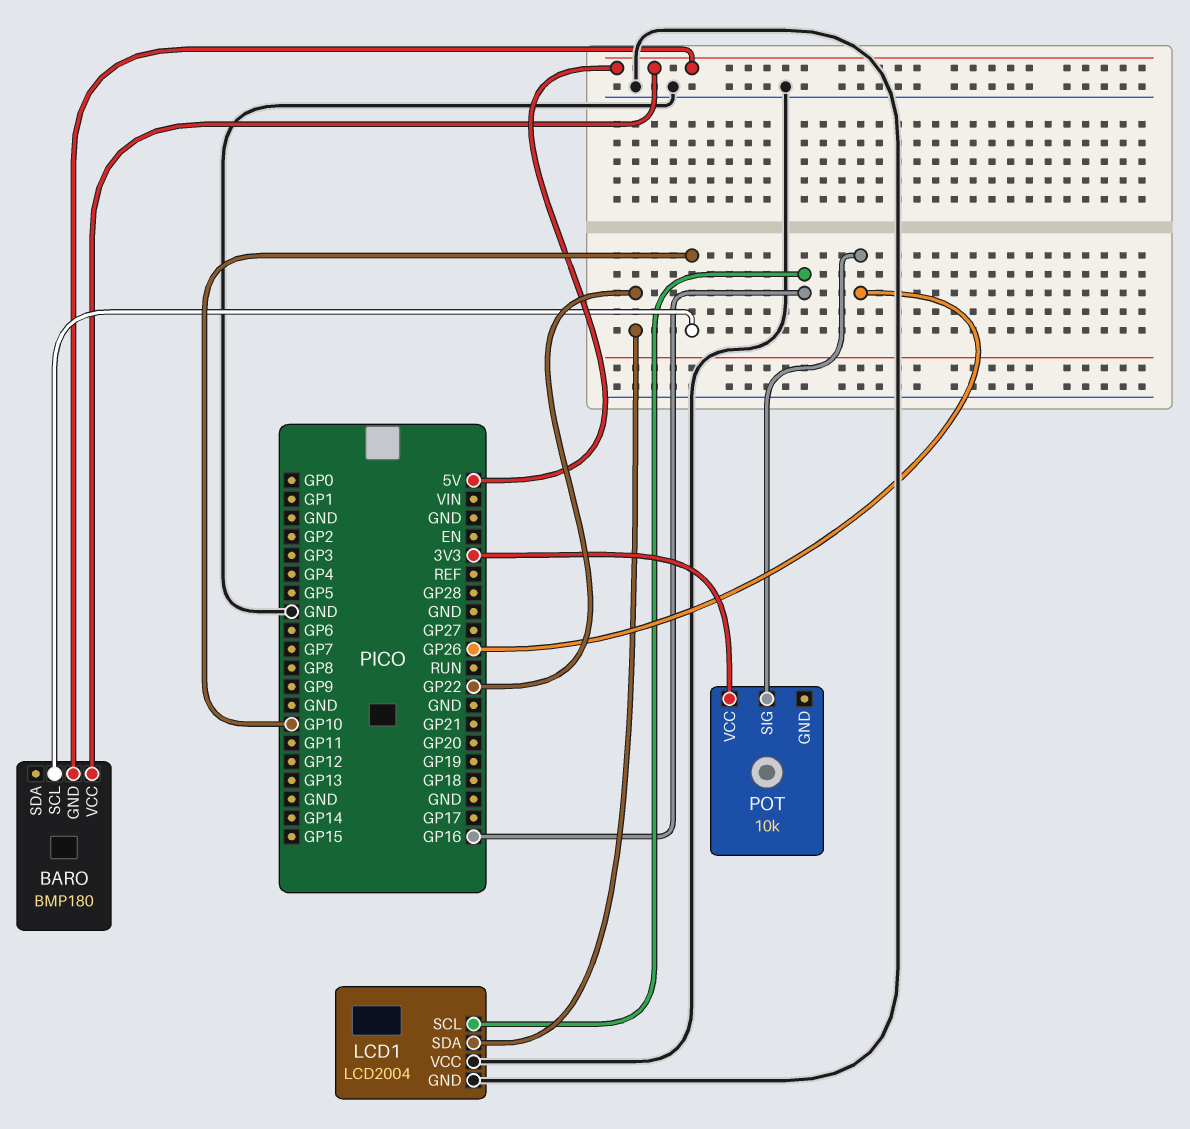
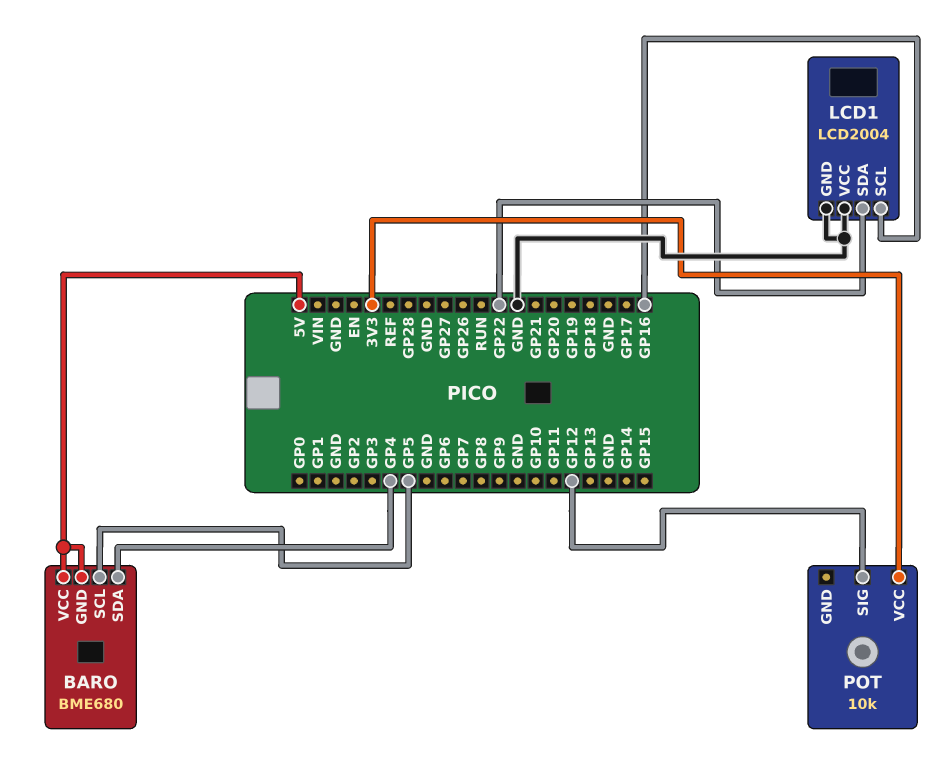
BARO: BMP180 -> BME680
BARO pin SCL: GP10 -> GP5
BARO pin SDA: none -> GP4
POT pin SIG: GP26 -> GP12

